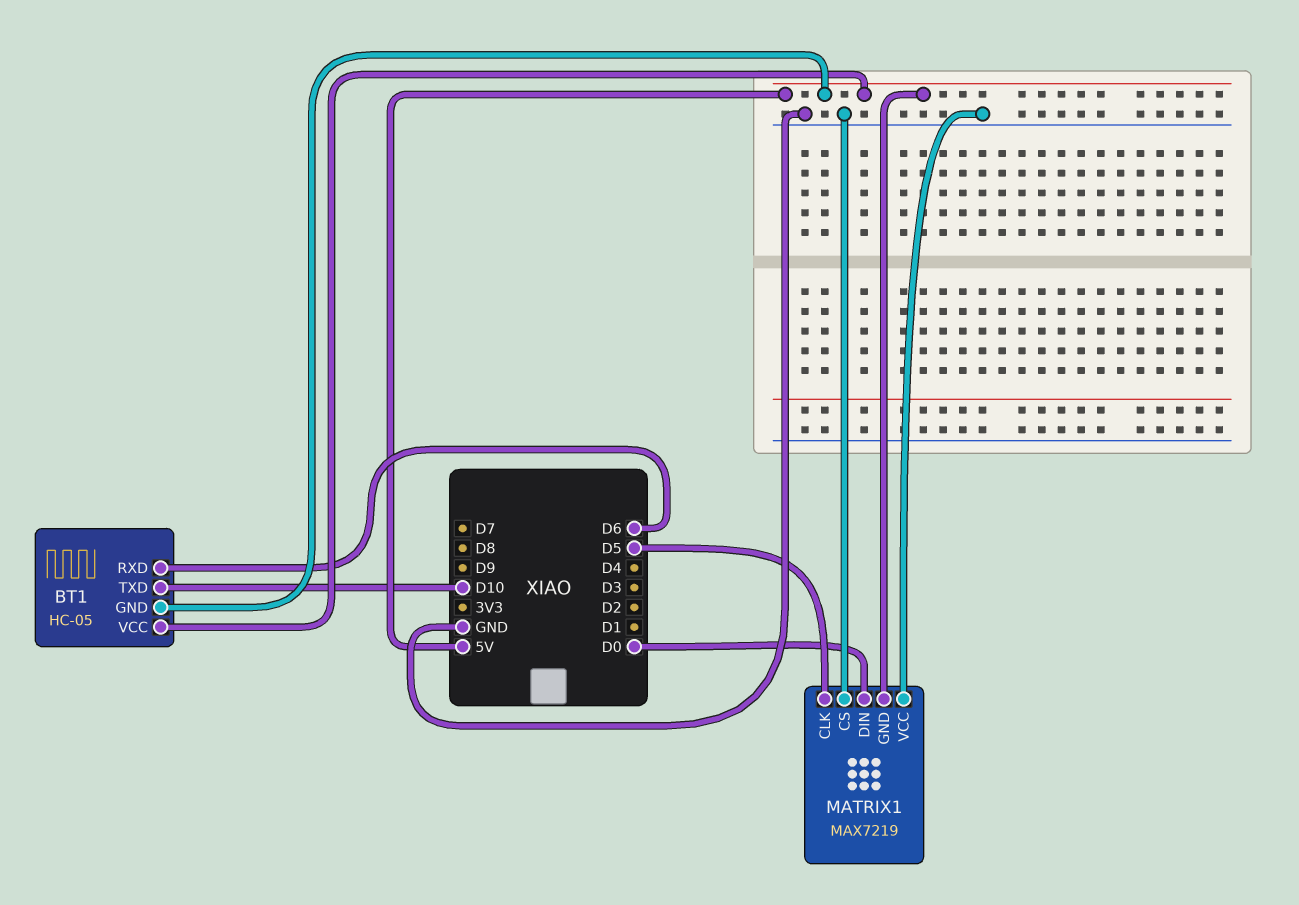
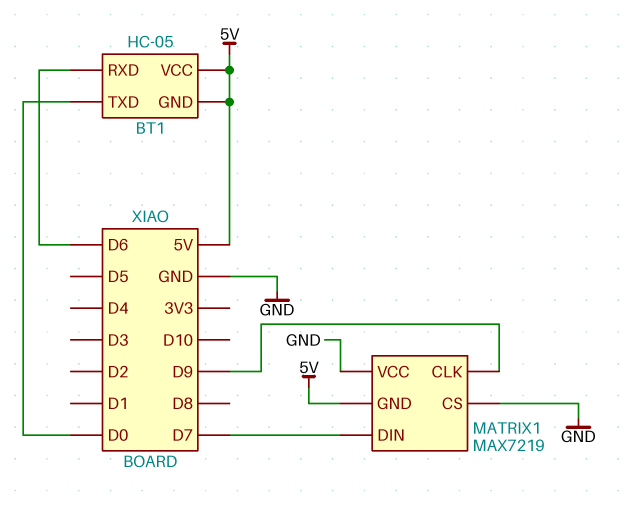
BT1 pin TXD: D10 -> D0
MATRIX1 pin CLK: D5 -> D9
MATRIX1 pin DIN: D0 -> D7

